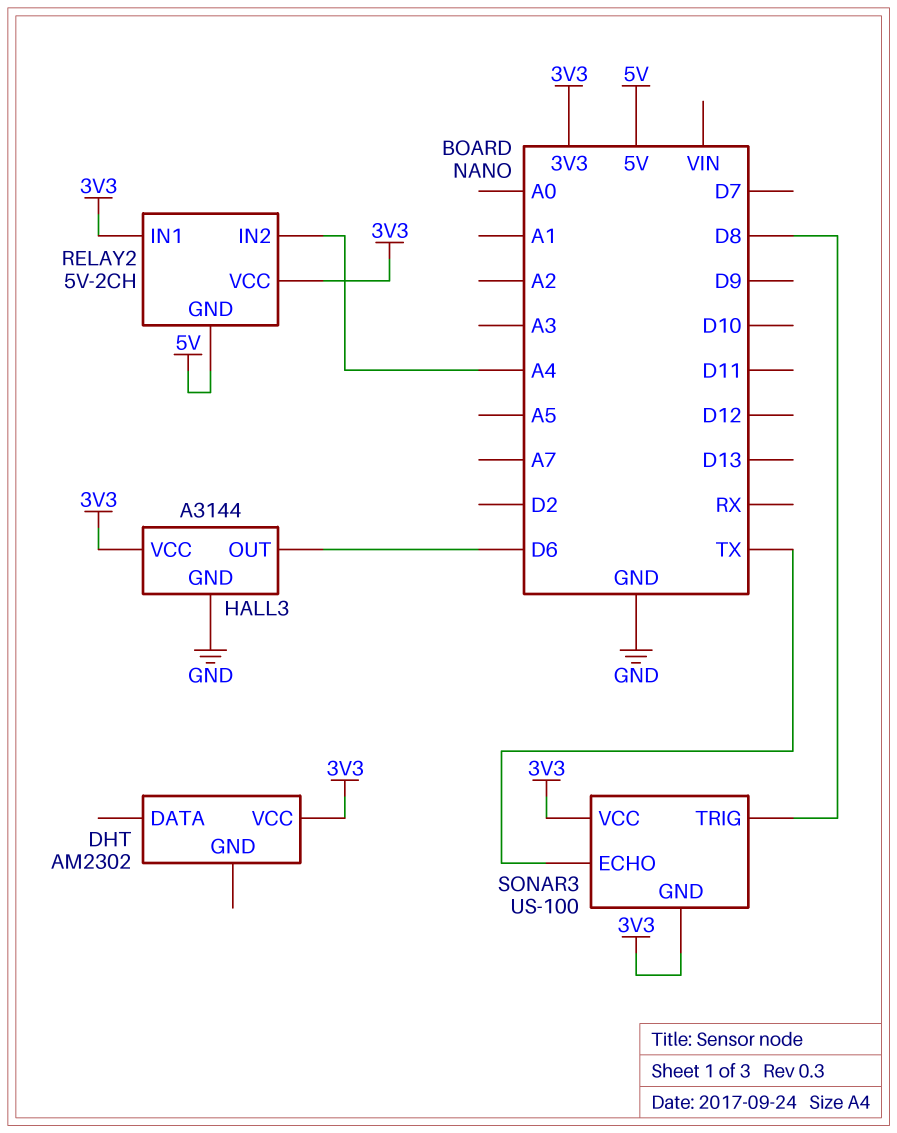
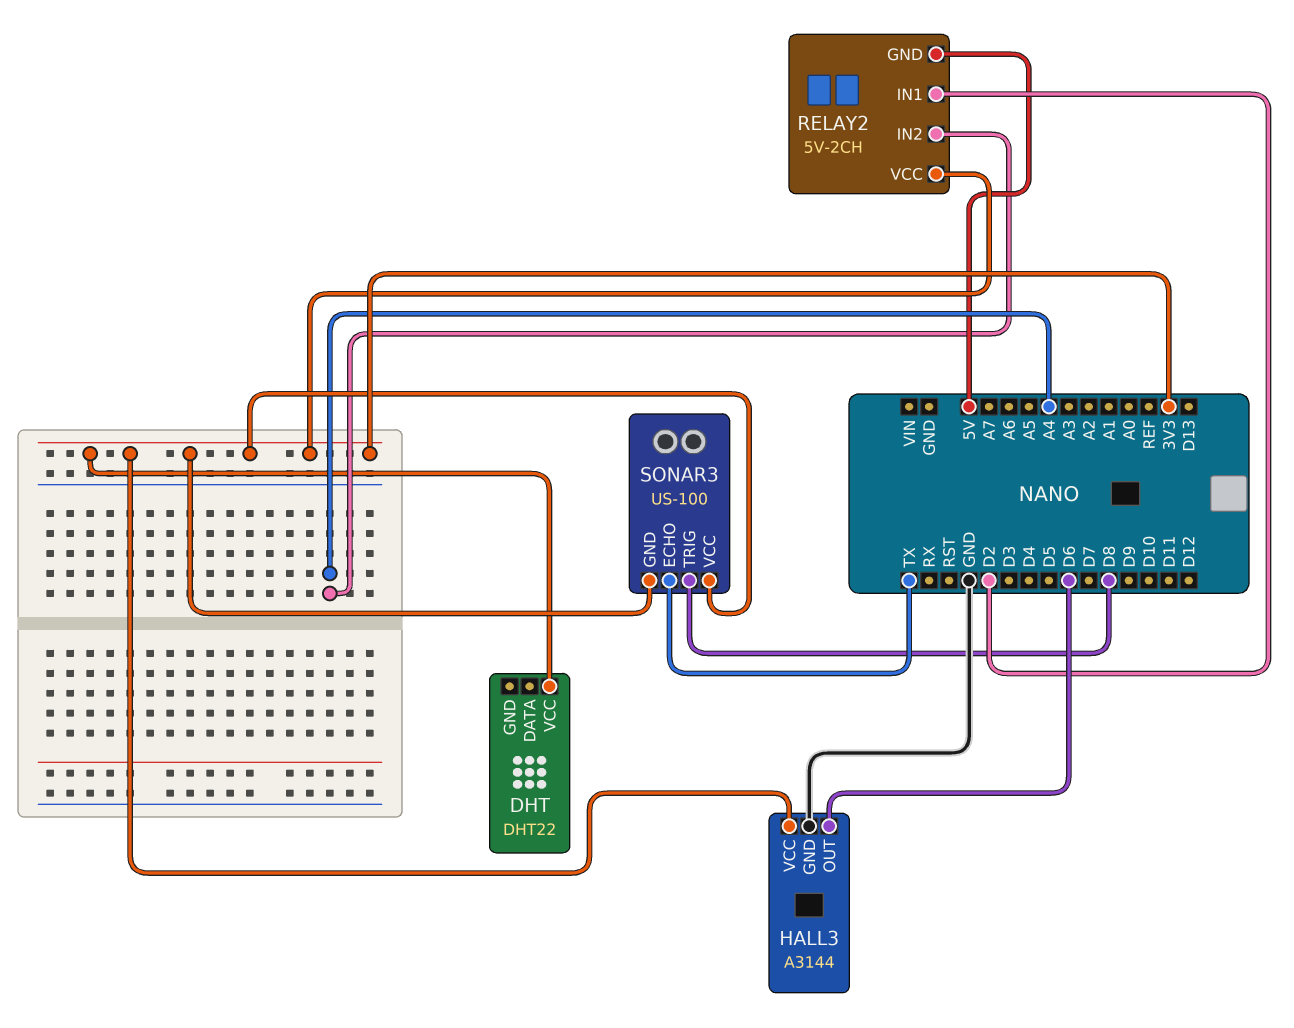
DHT: AM2302 -> DHT22
RELAY2 pin IN1: 3V3 -> D2

